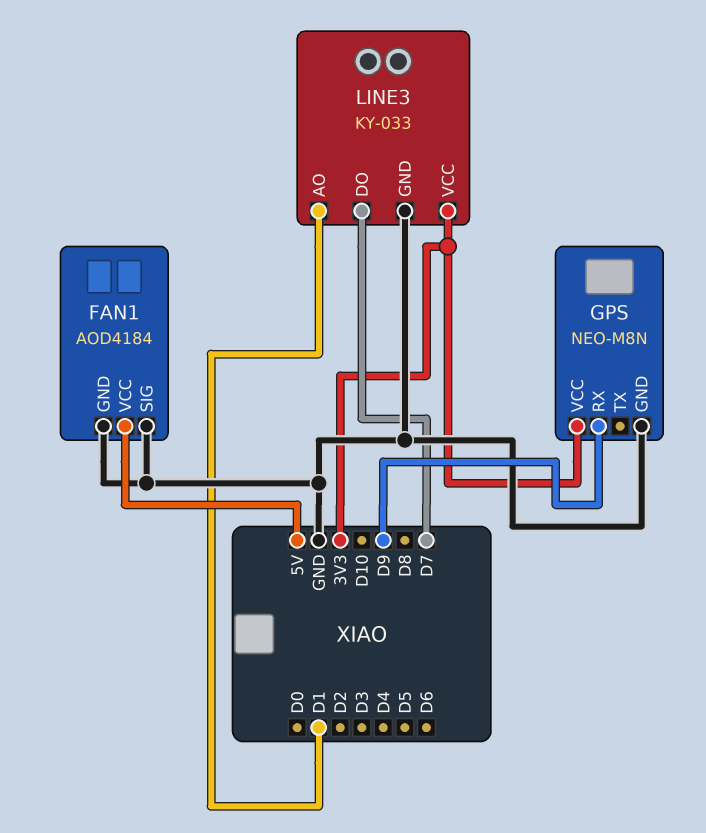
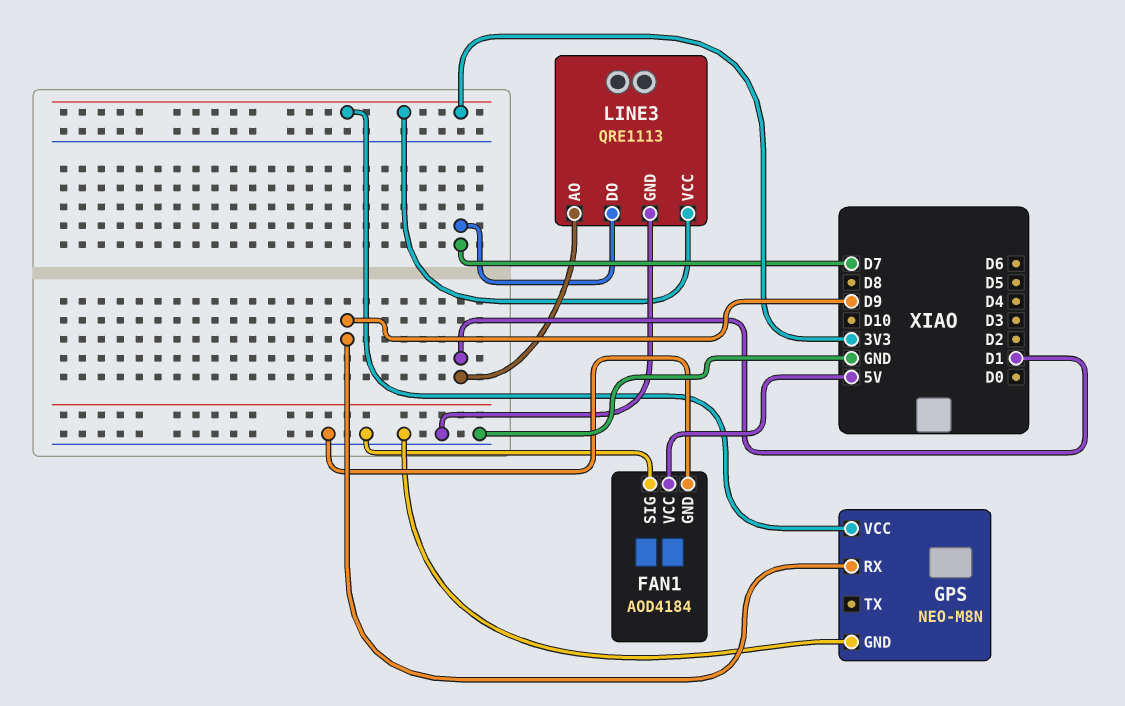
LINE3: KY-033 -> QRE1113

